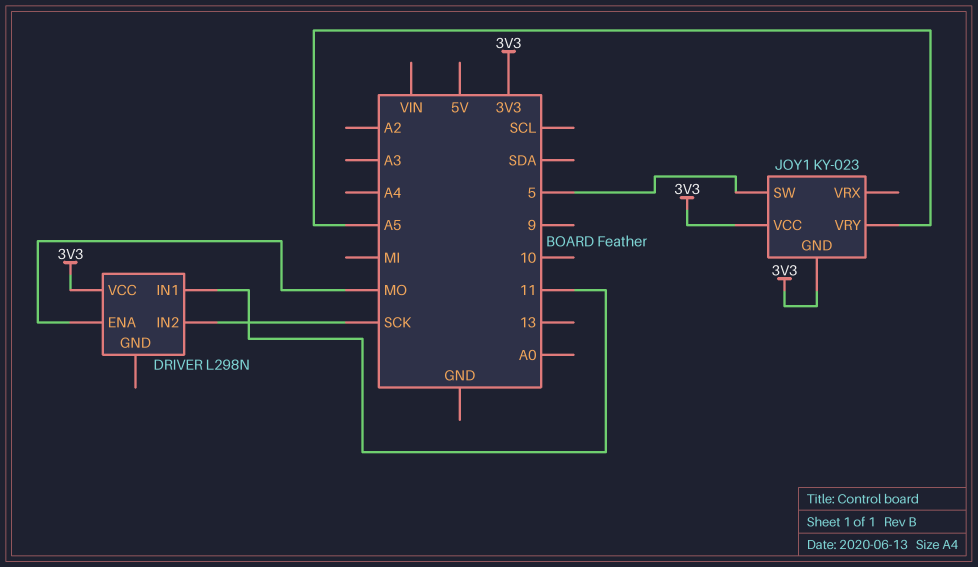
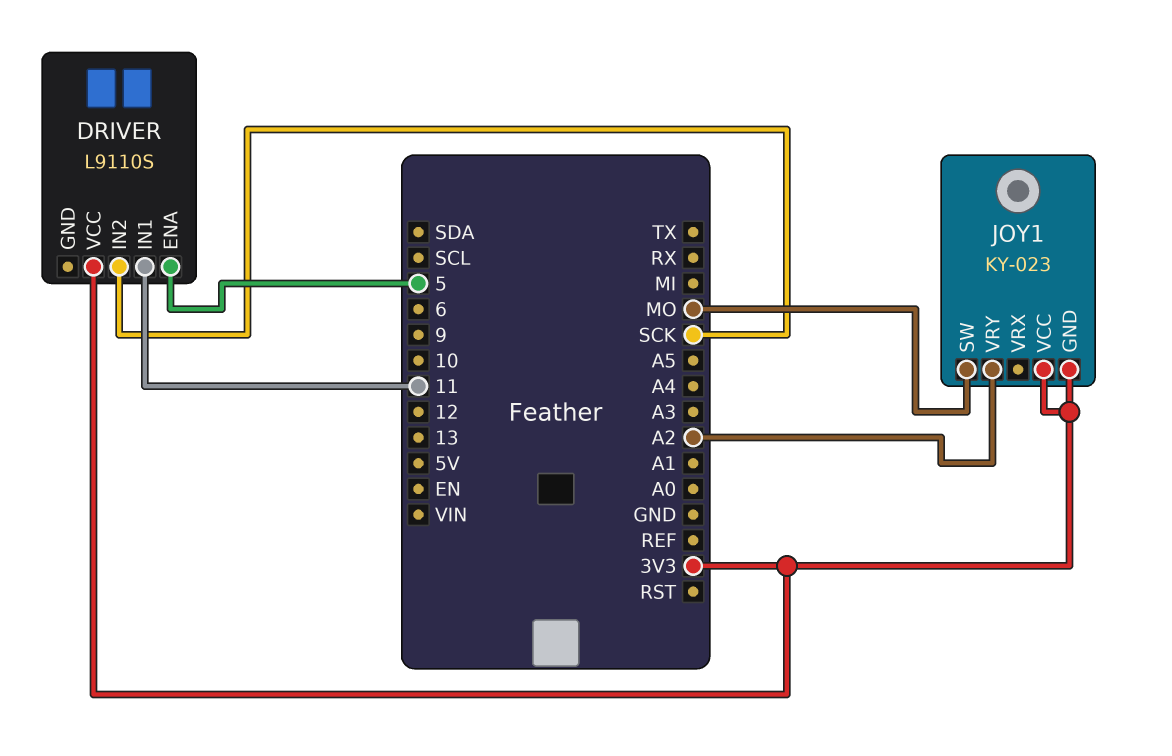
DRIVER: L298N -> L9110S
DRIVER pin ENA: MO -> 5
JOY1 pin SW: 5 -> MO
JOY1 pin VRY: A5 -> A2

